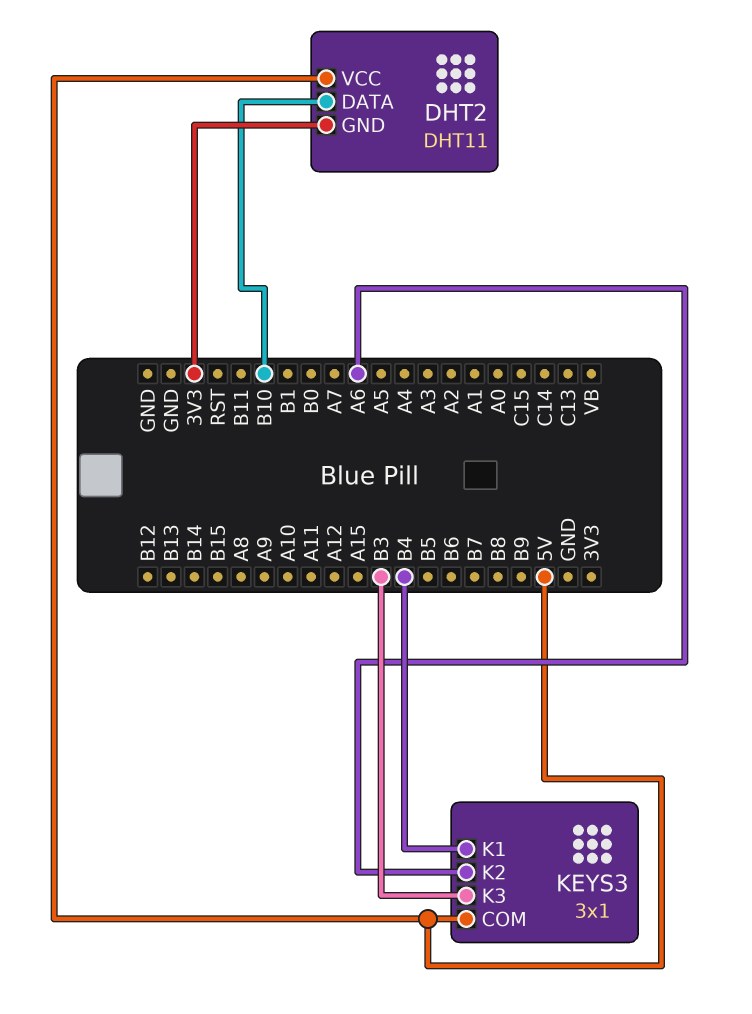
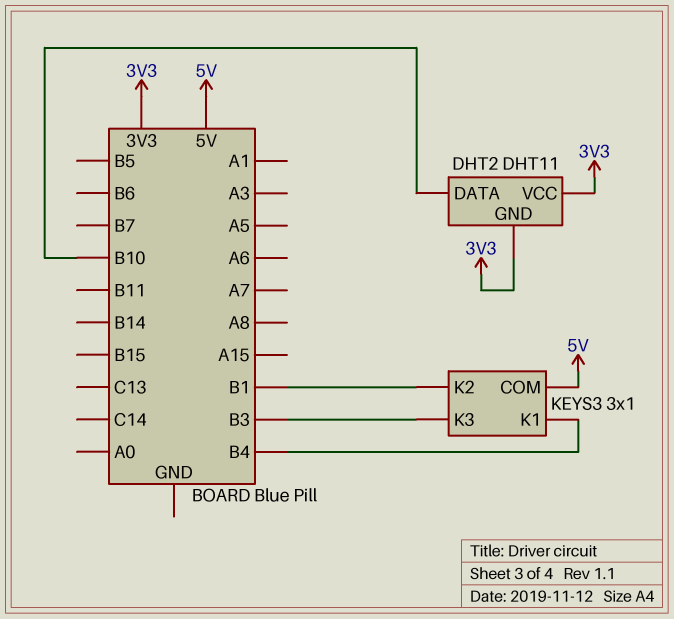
DHT2 pin VCC: 5V -> 3V3
KEYS3 pin K2: A6 -> B1

